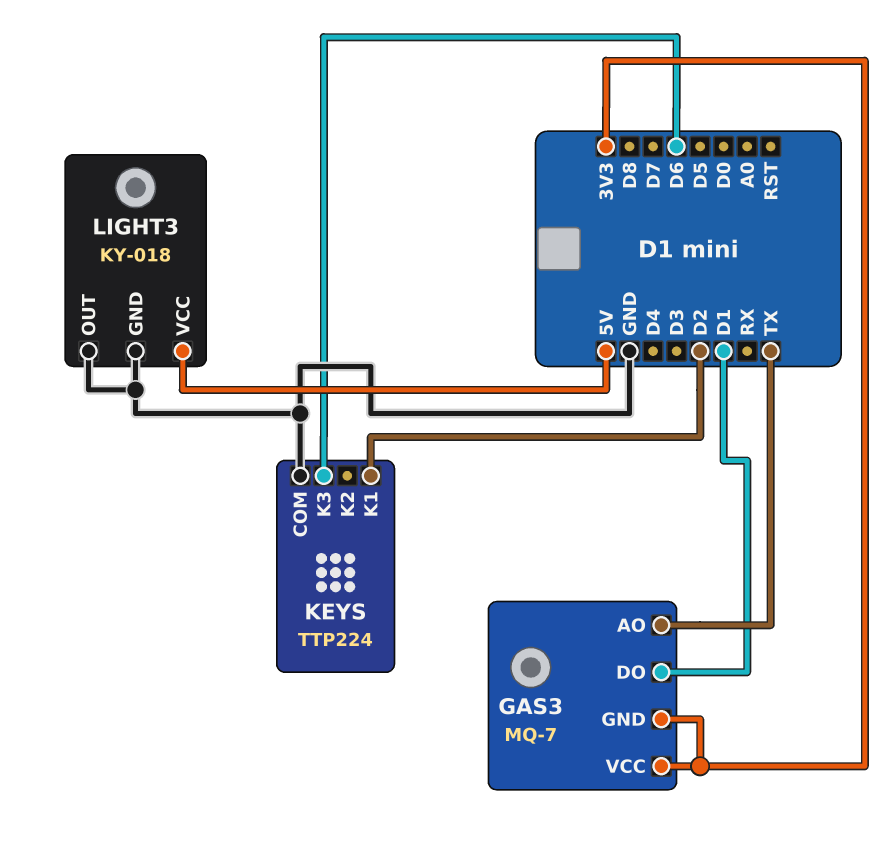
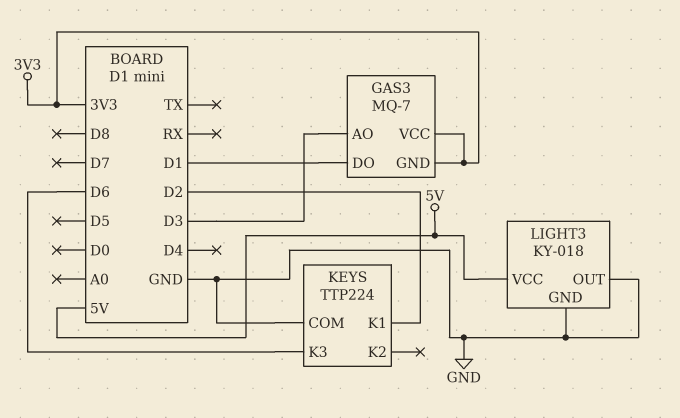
GAS3 pin AO: TX -> D3

